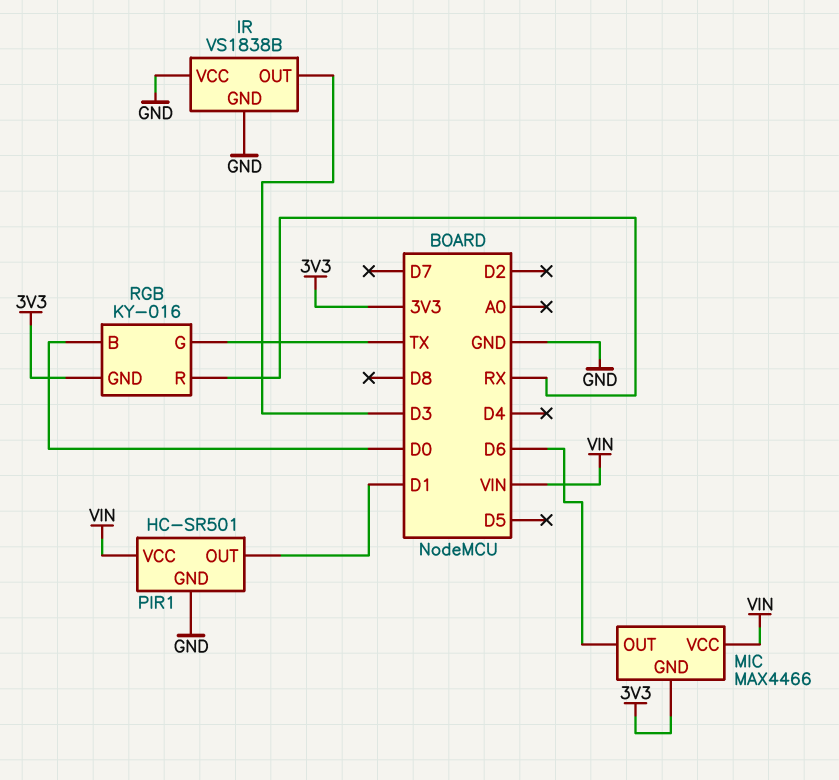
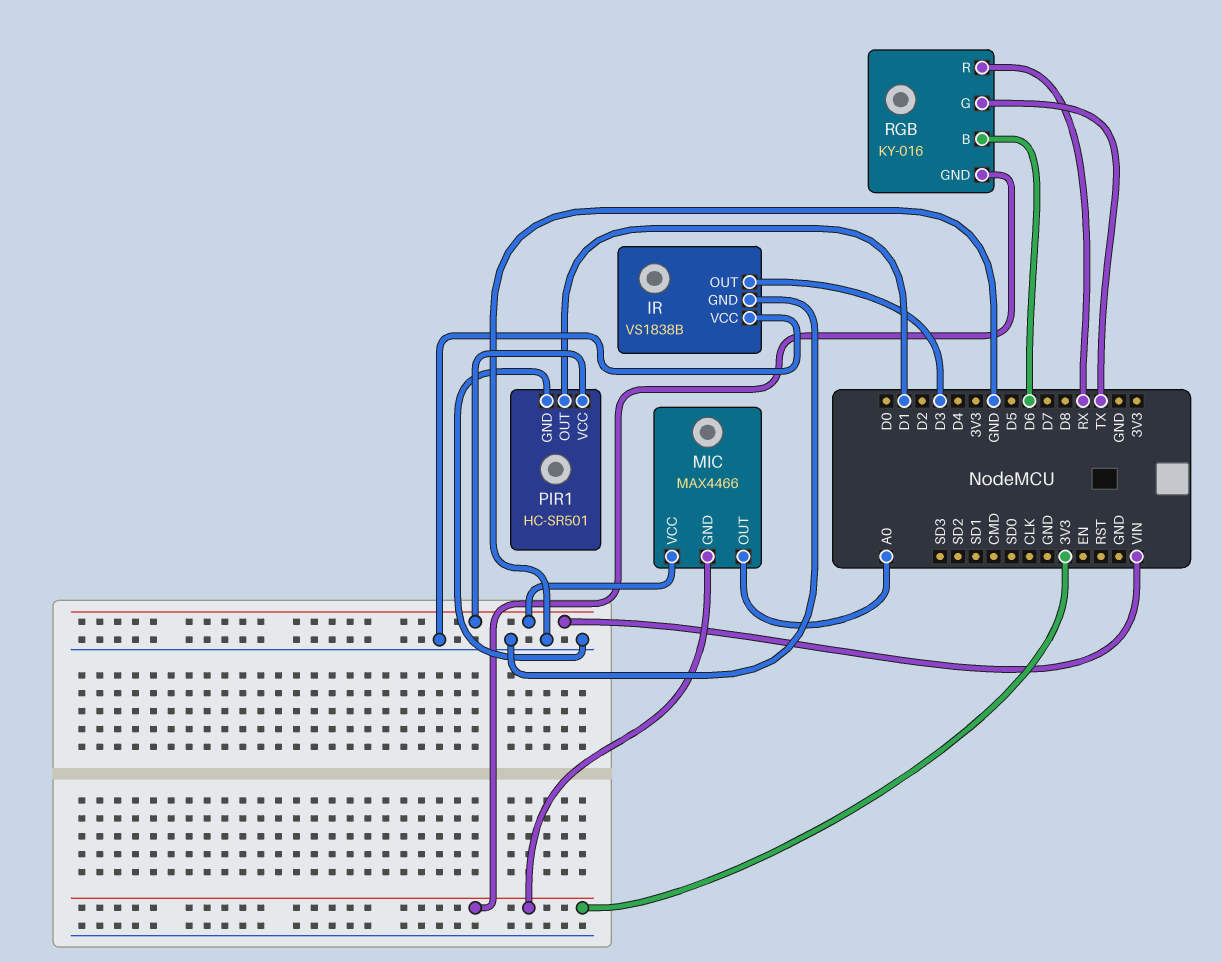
MIC pin OUT: D6 -> A0
RGB pin B: D0 -> D6

